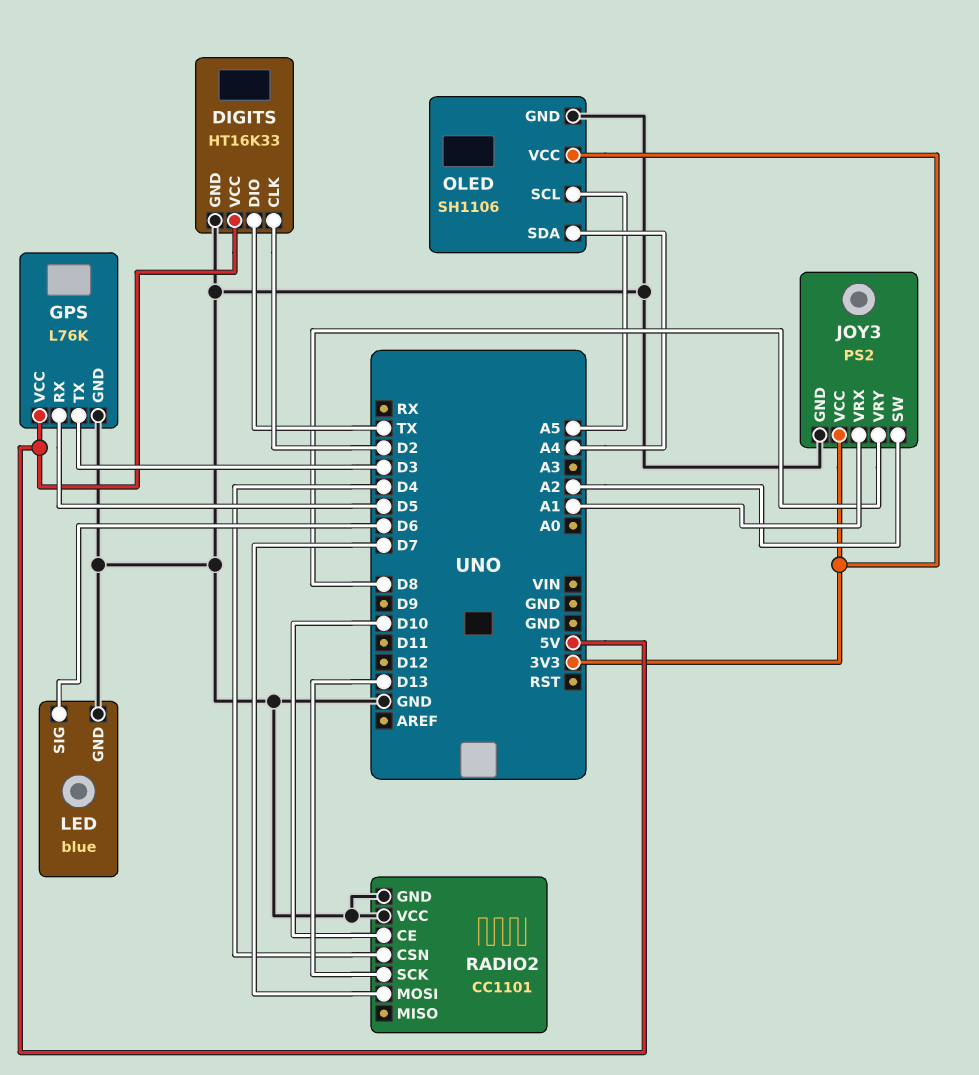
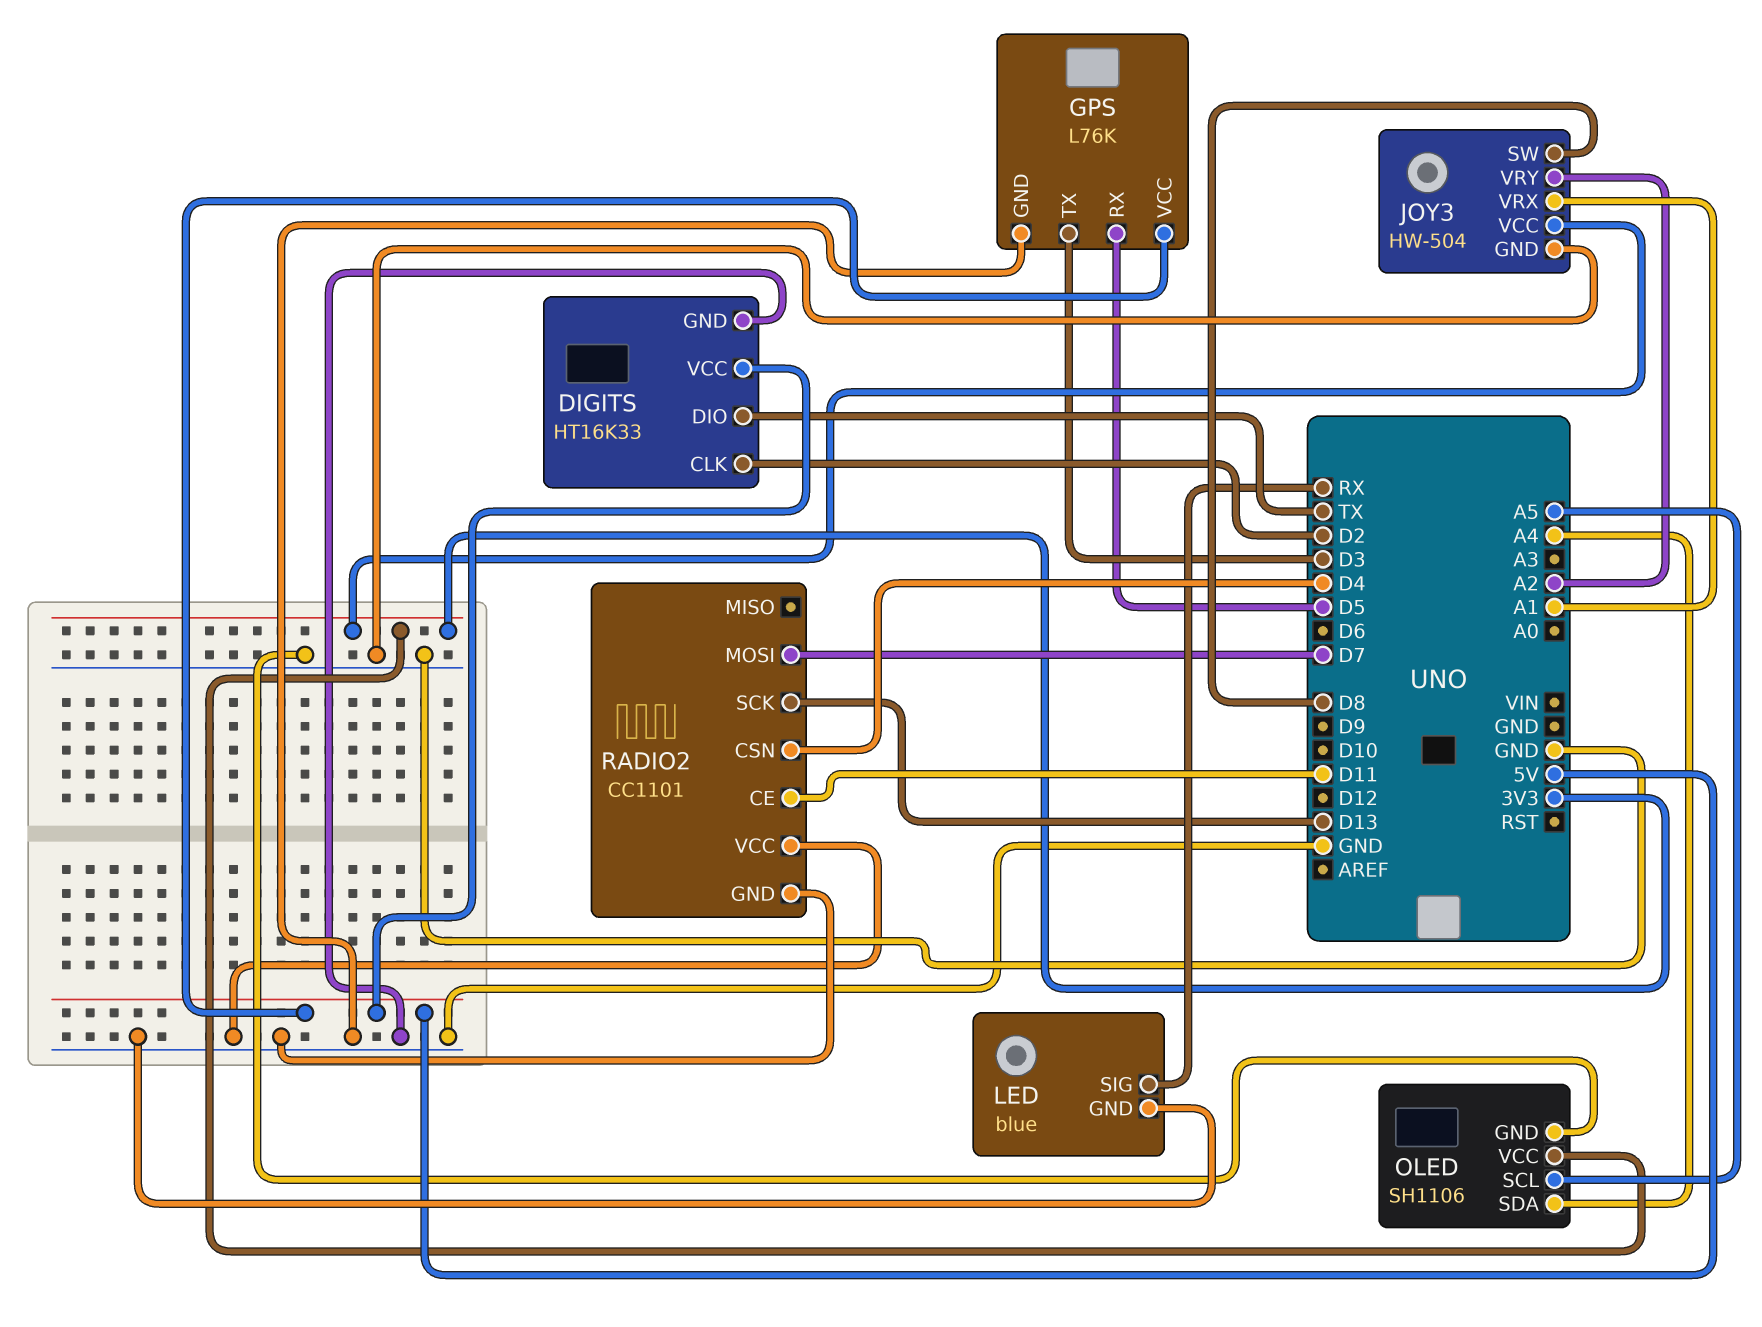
JOY3: PS2 -> HW-504
JOY3 pin SW: A2 -> D8
JOY3 pin VRY: D8 -> A2
LED pin SIG: D6 -> RX
RADIO2 pin CE: D10 -> D11

